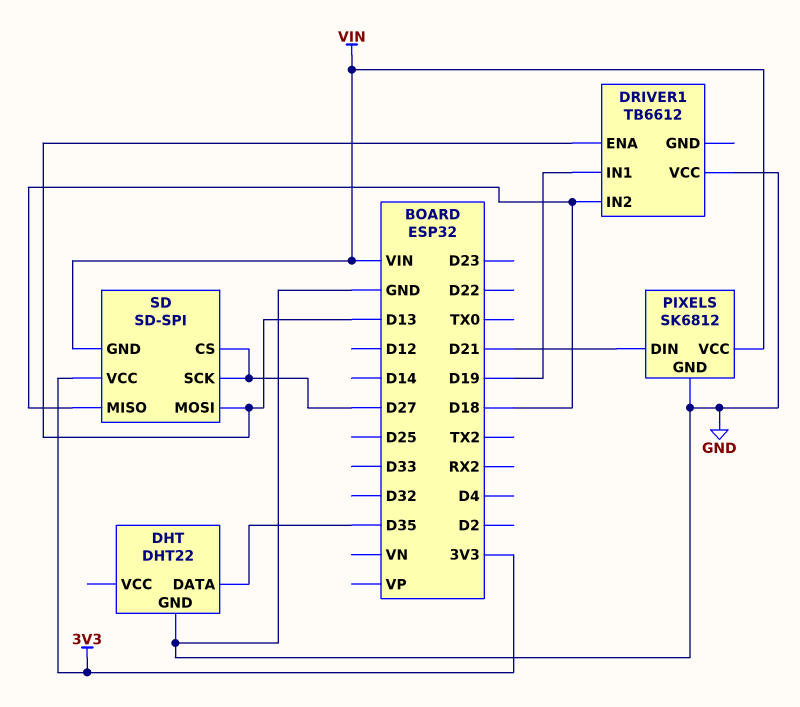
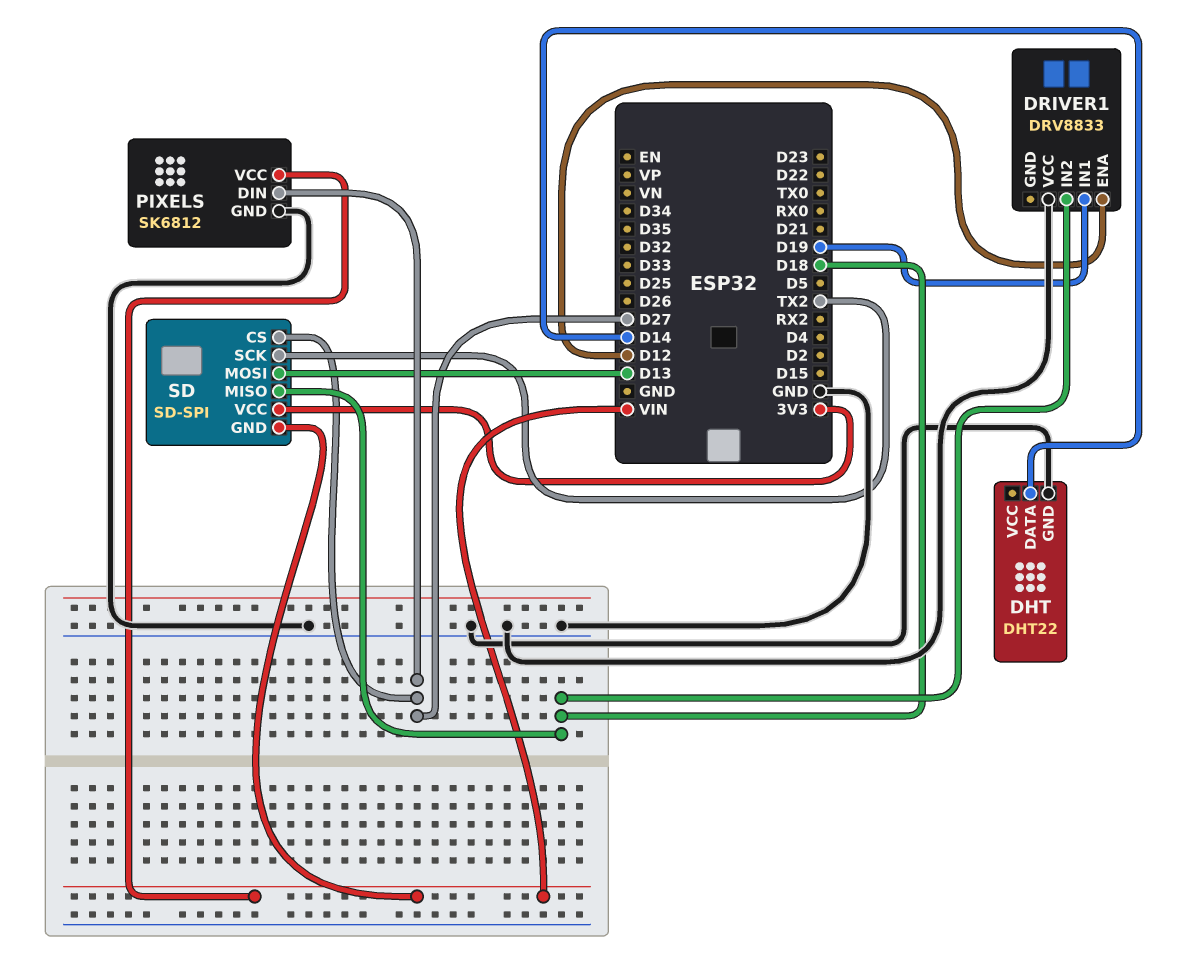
DHT pin DATA: D35 -> D14
DRIVER1: TB6612 -> DRV8833
DRIVER1 pin ENA: D13 -> D12
PIXELS pin DIN: D21 -> D27
SD pin SCK: D27 -> TX2

